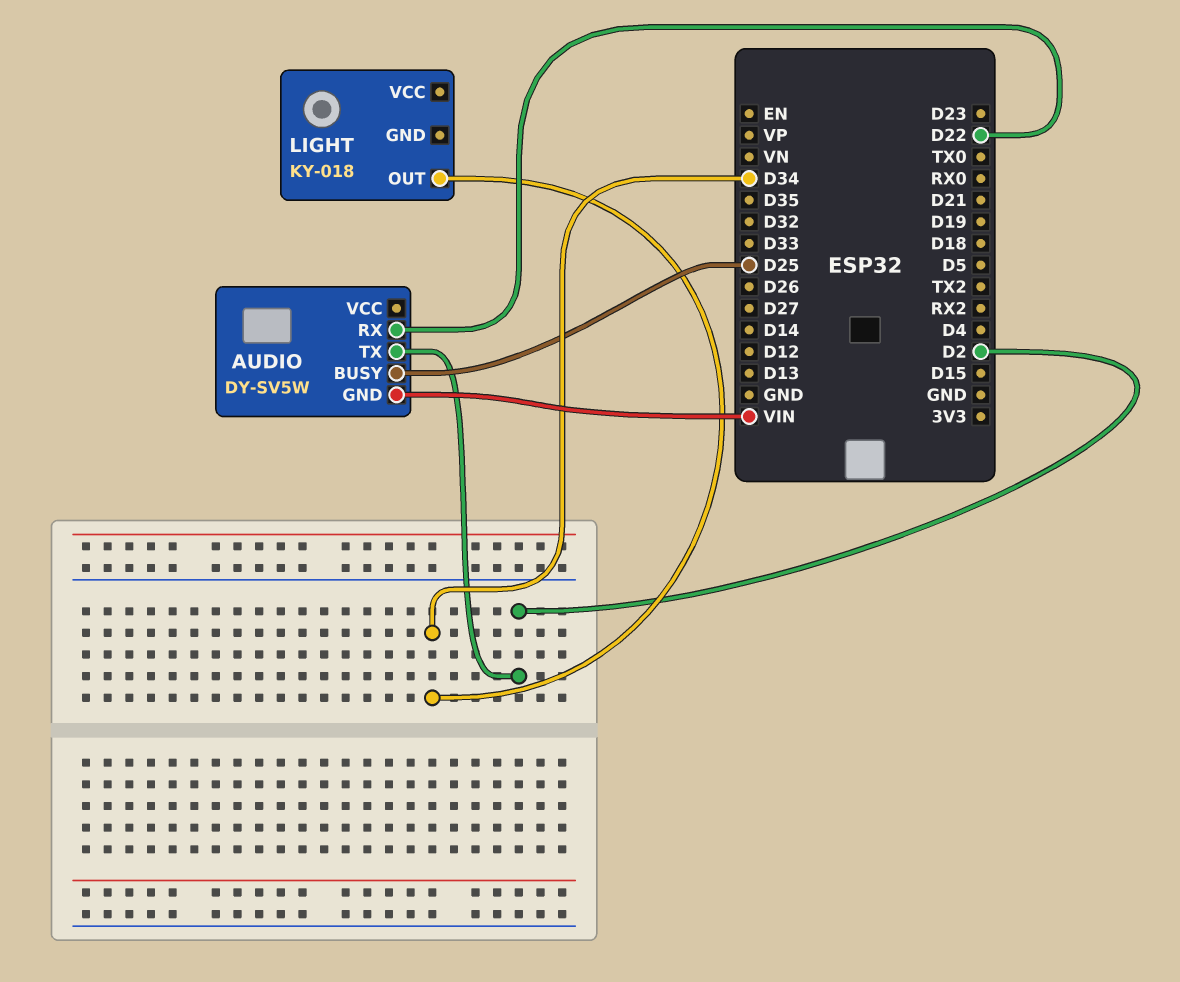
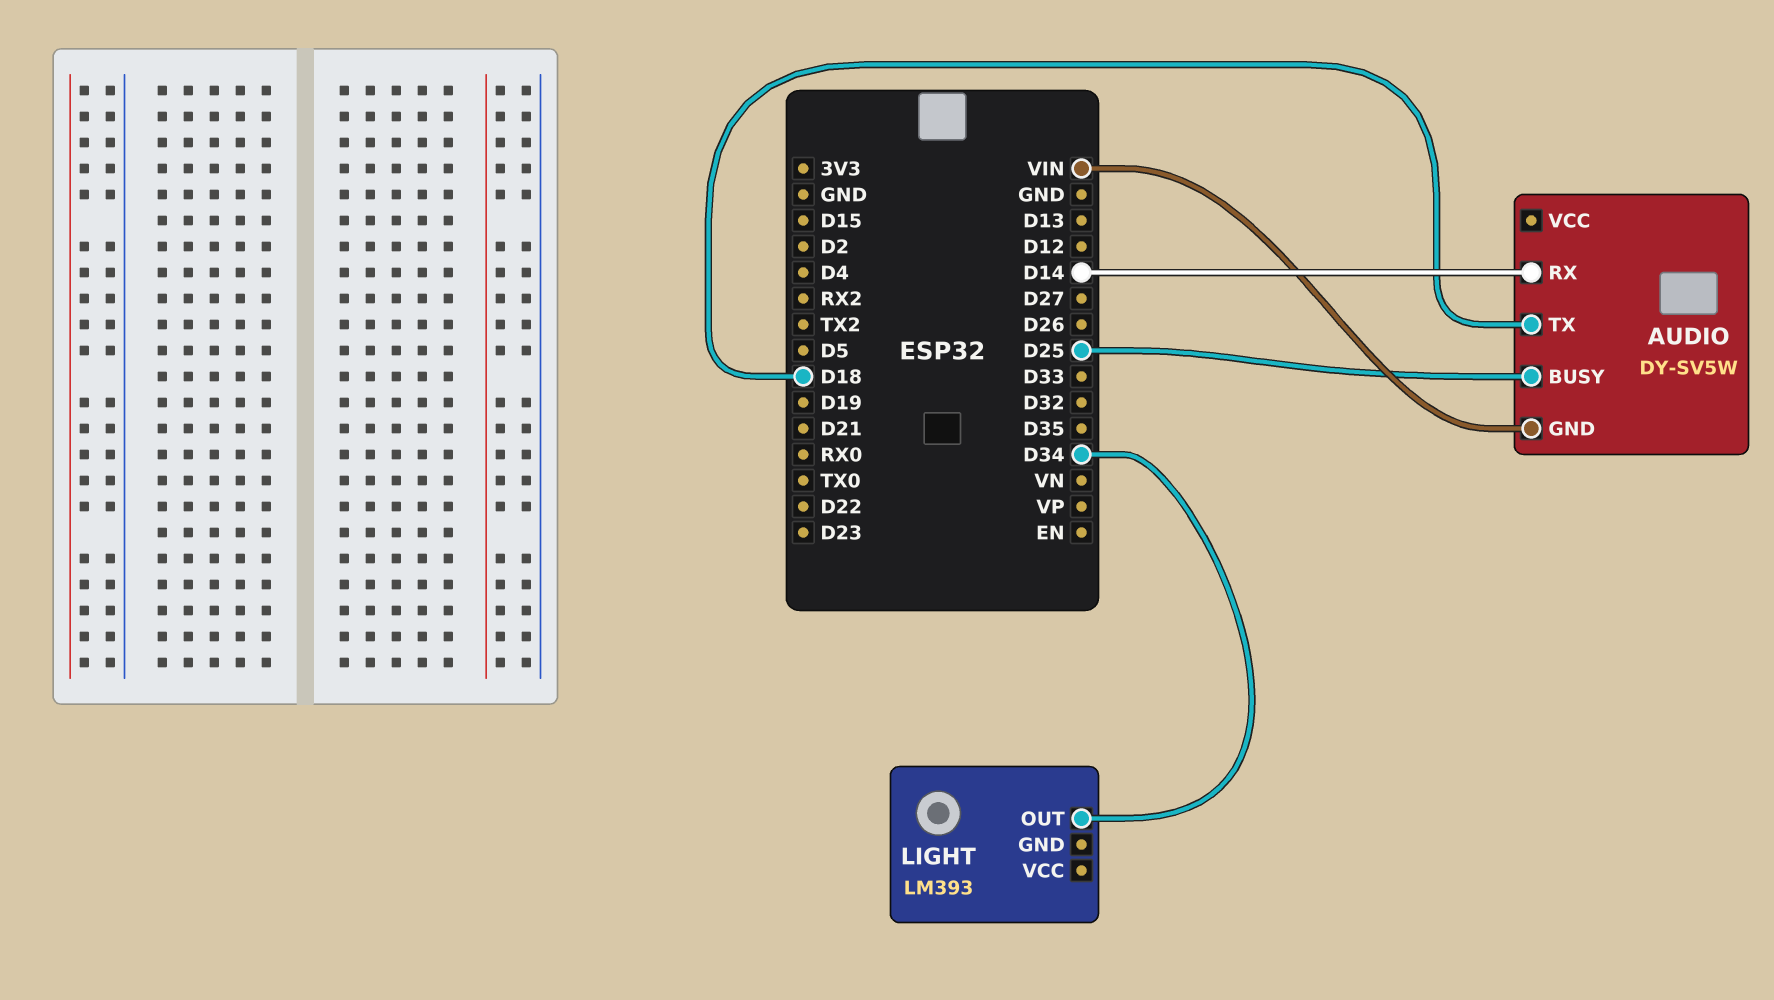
AUDIO pin RX: D22 -> D14
AUDIO pin TX: D2 -> D18
LIGHT: KY-018 -> LM393

